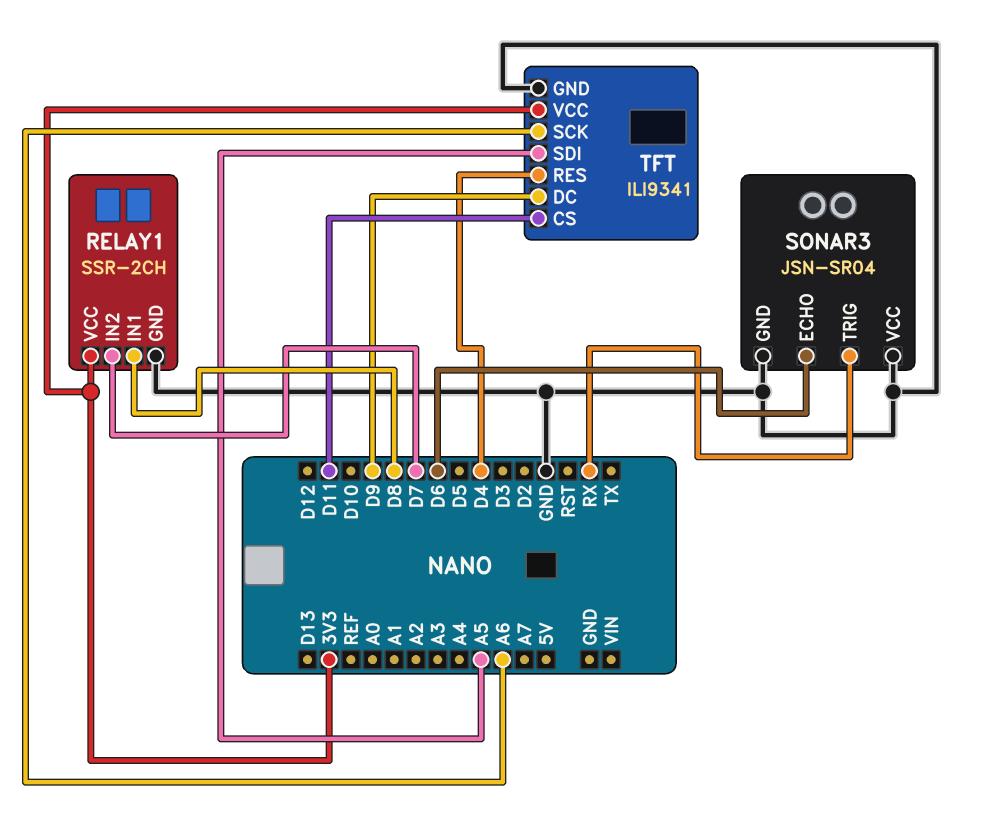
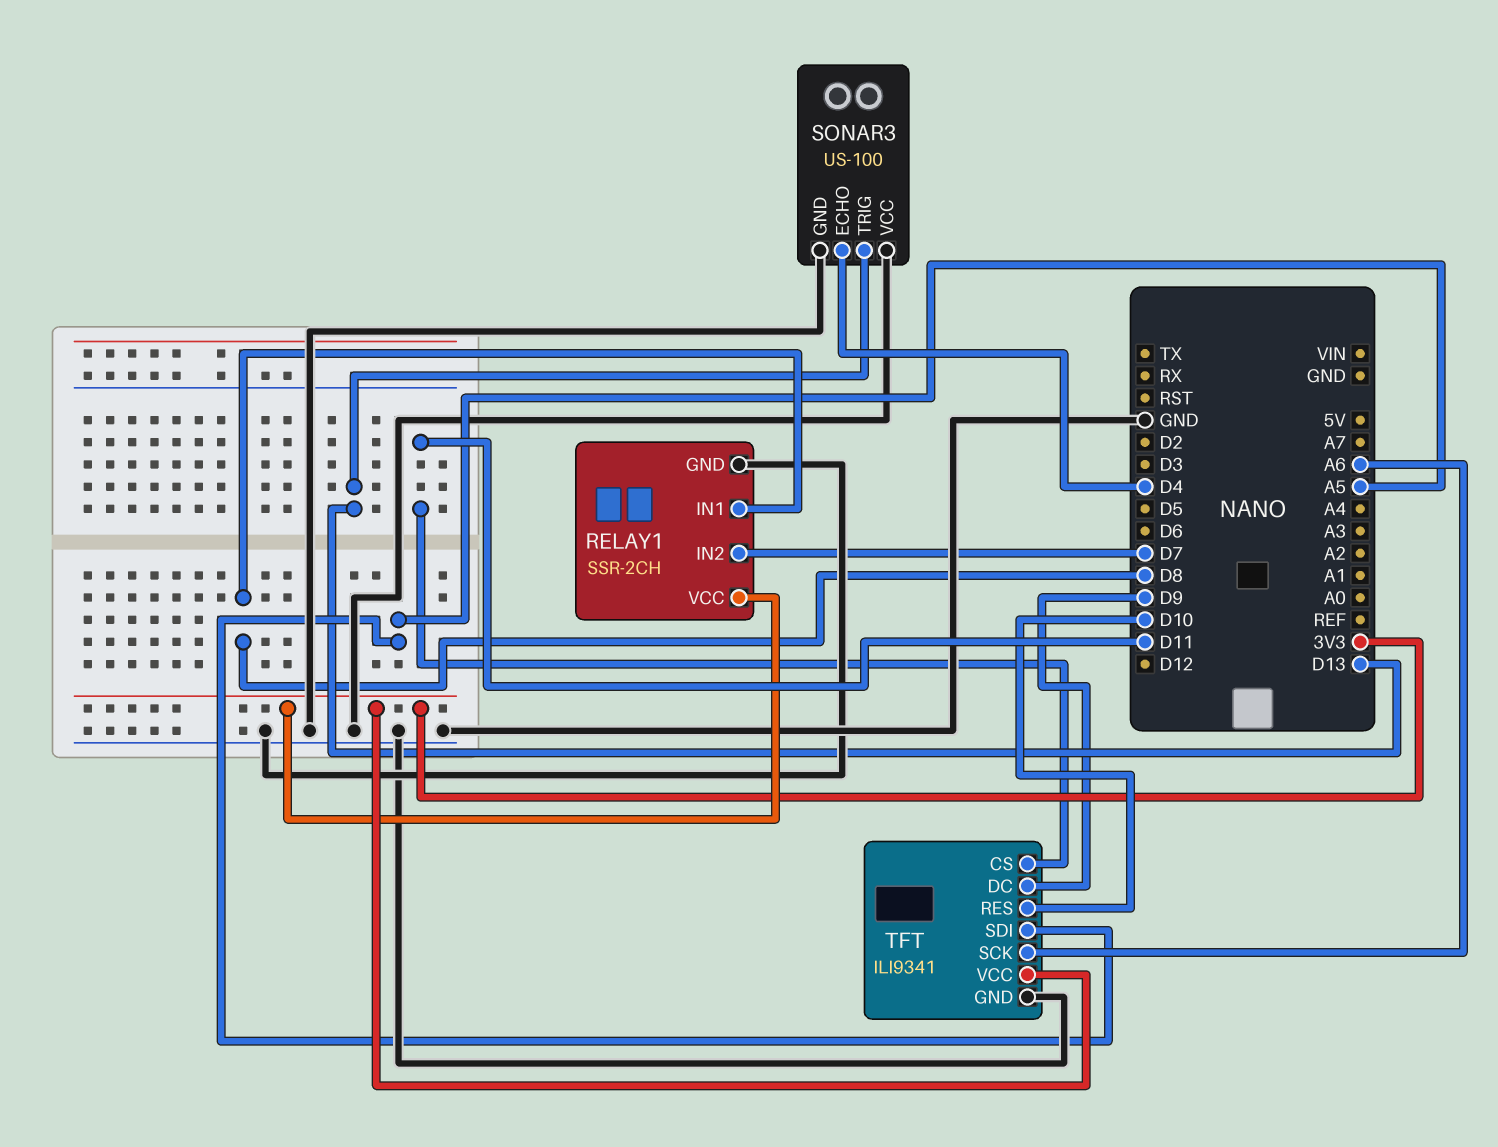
SONAR3: JSN-SR04 -> US-100
SONAR3 pin ECHO: D6 -> D4
SONAR3 pin TRIG: RX -> D13
TFT pin RES: D4 -> D10

